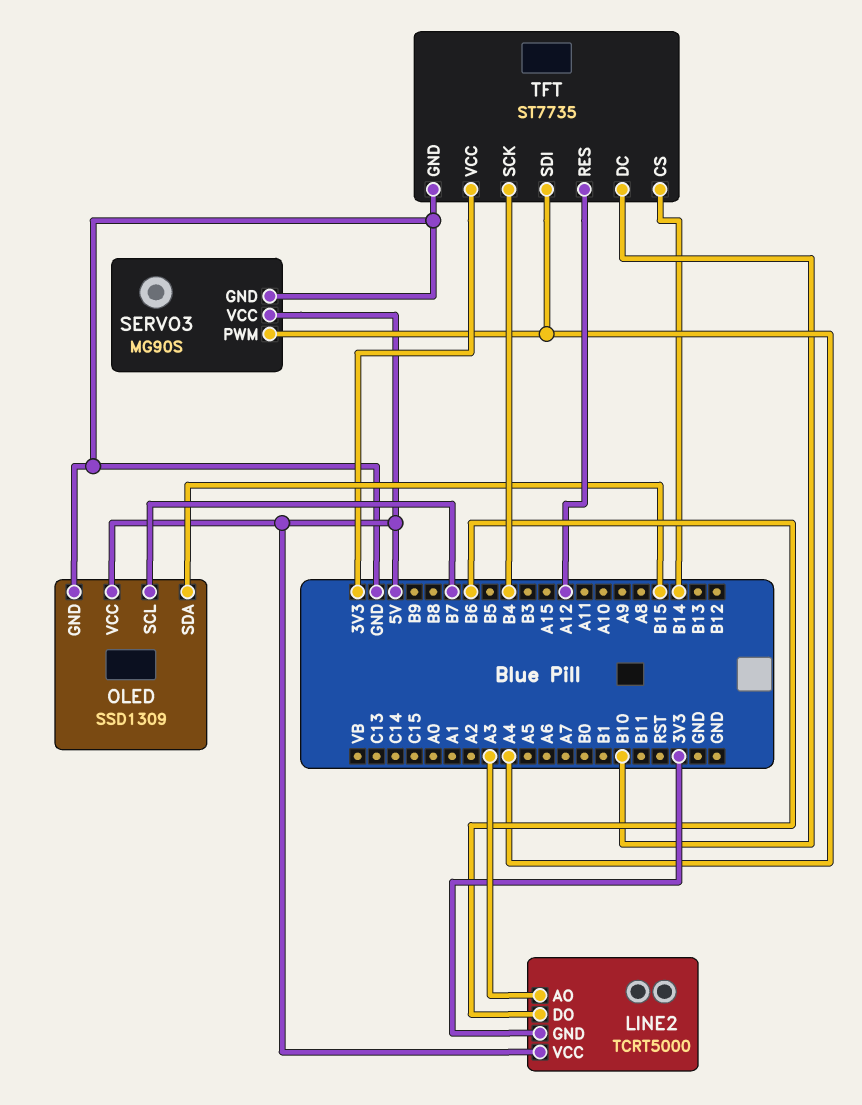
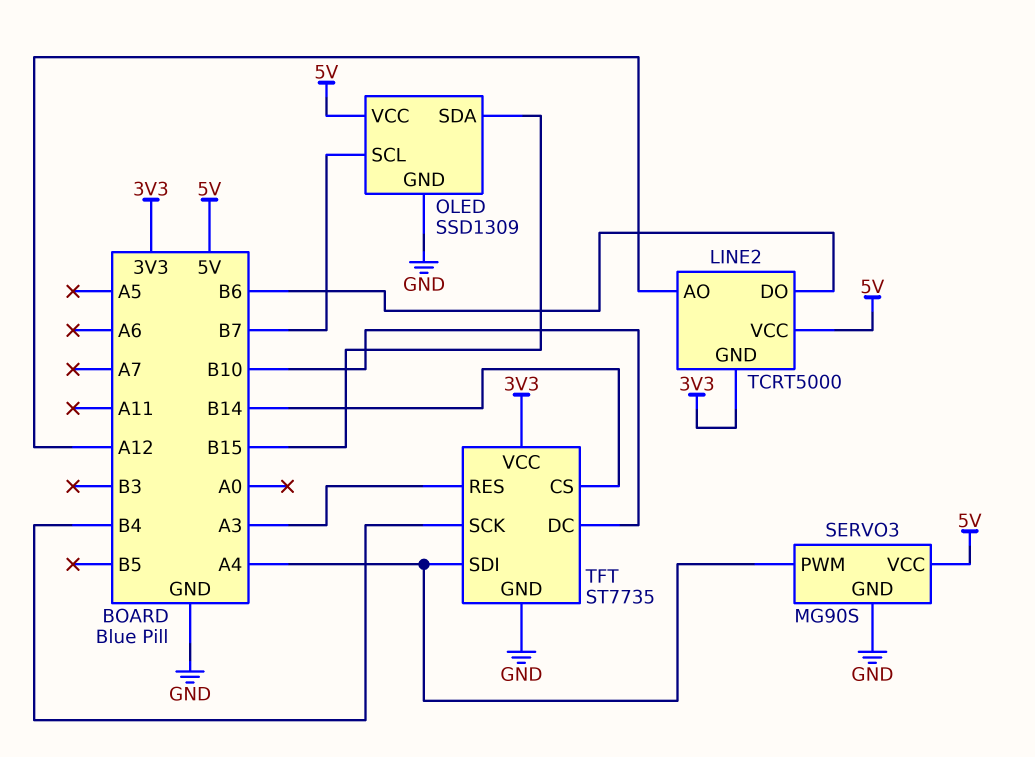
LINE2 pin AO: A3 -> A12
TFT pin RES: A12 -> A3

